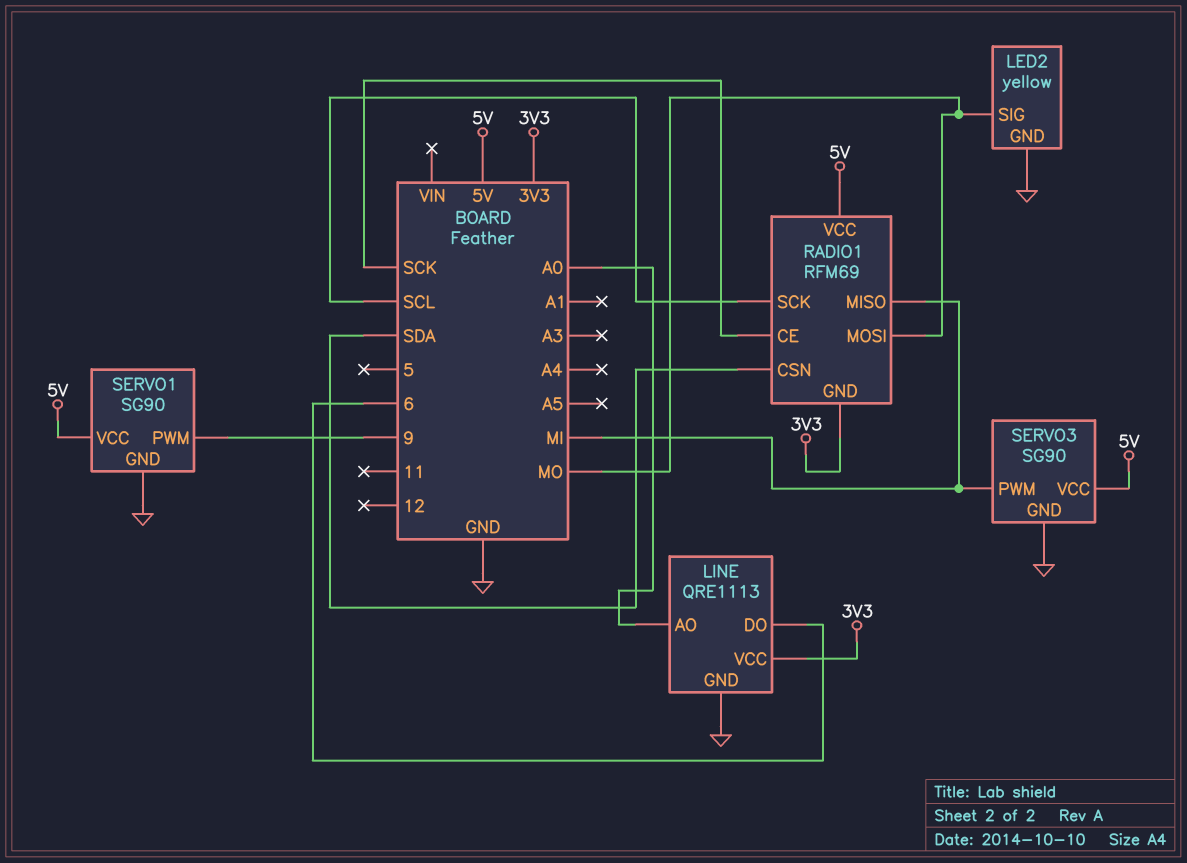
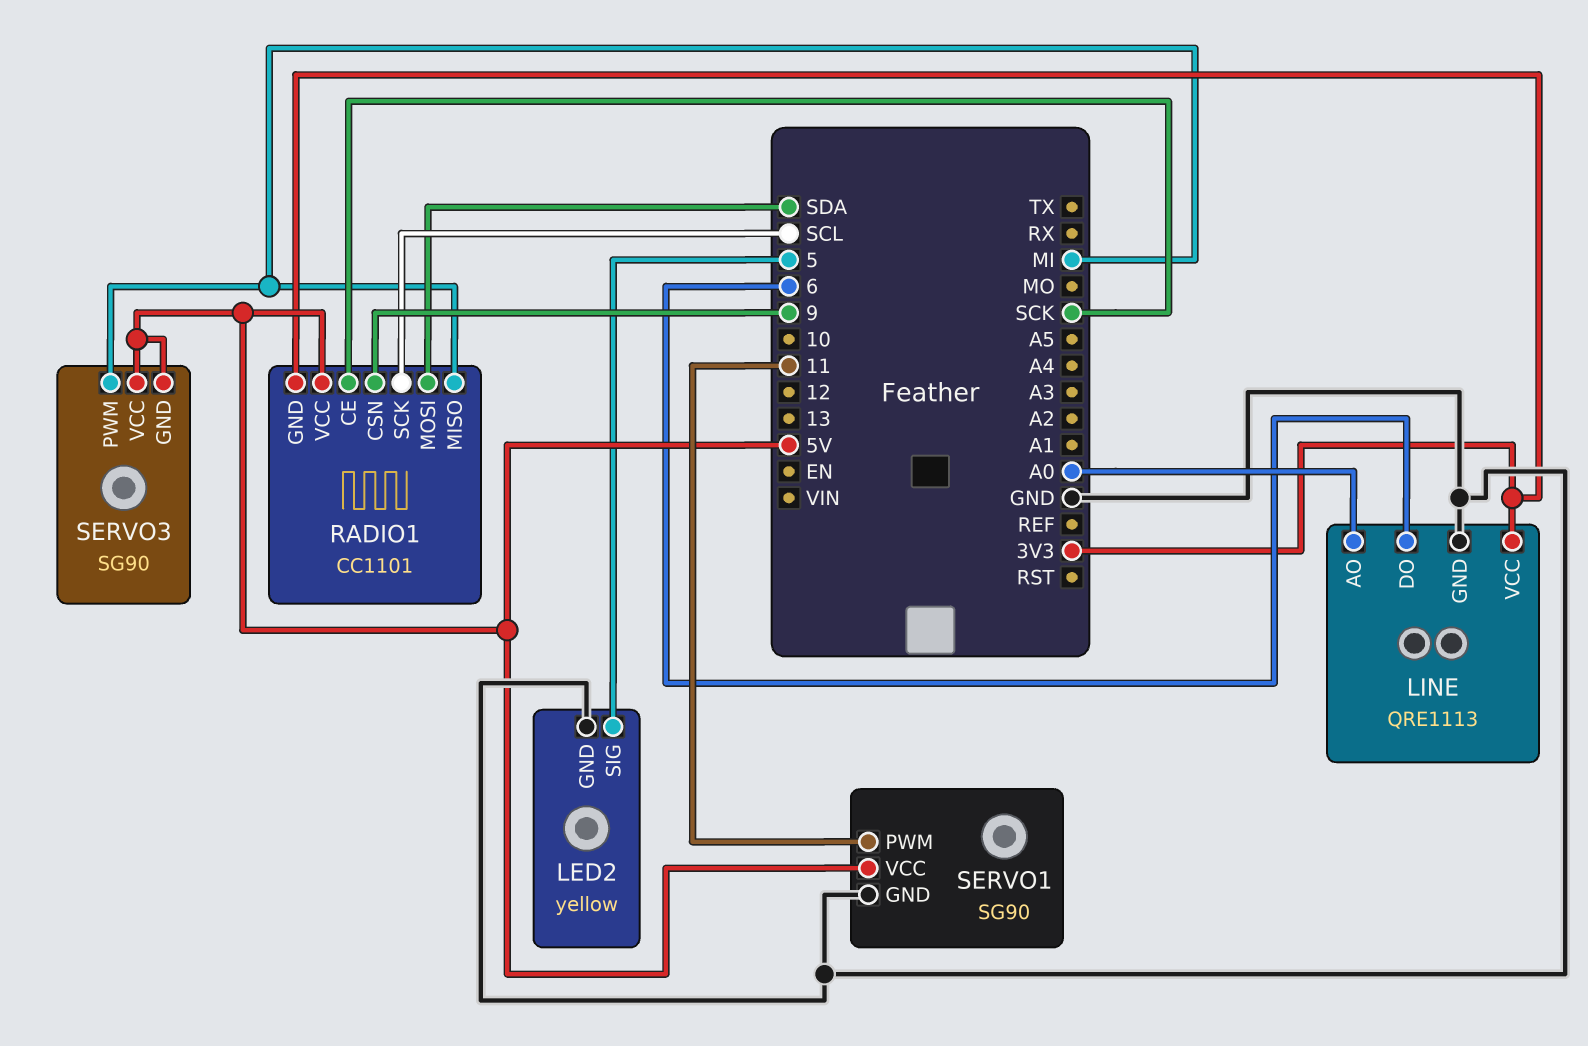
LED2 pin SIG: MO -> 5
RADIO1: RFM69 -> CC1101
RADIO1 pin CSN: SDA -> 9
RADIO1 pin MOSI: MO -> SDA
SERVO1 pin PWM: 9 -> 11
SERVO3 pin GND: GND -> 5V

